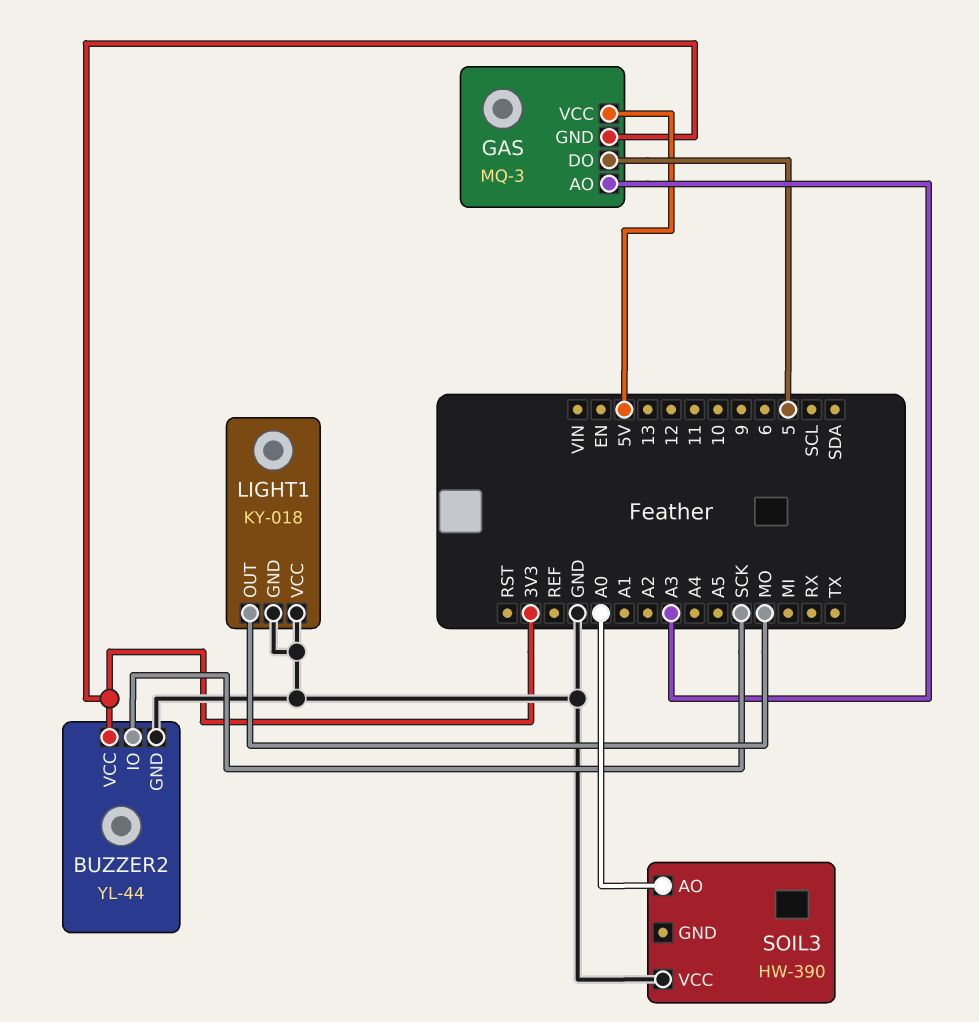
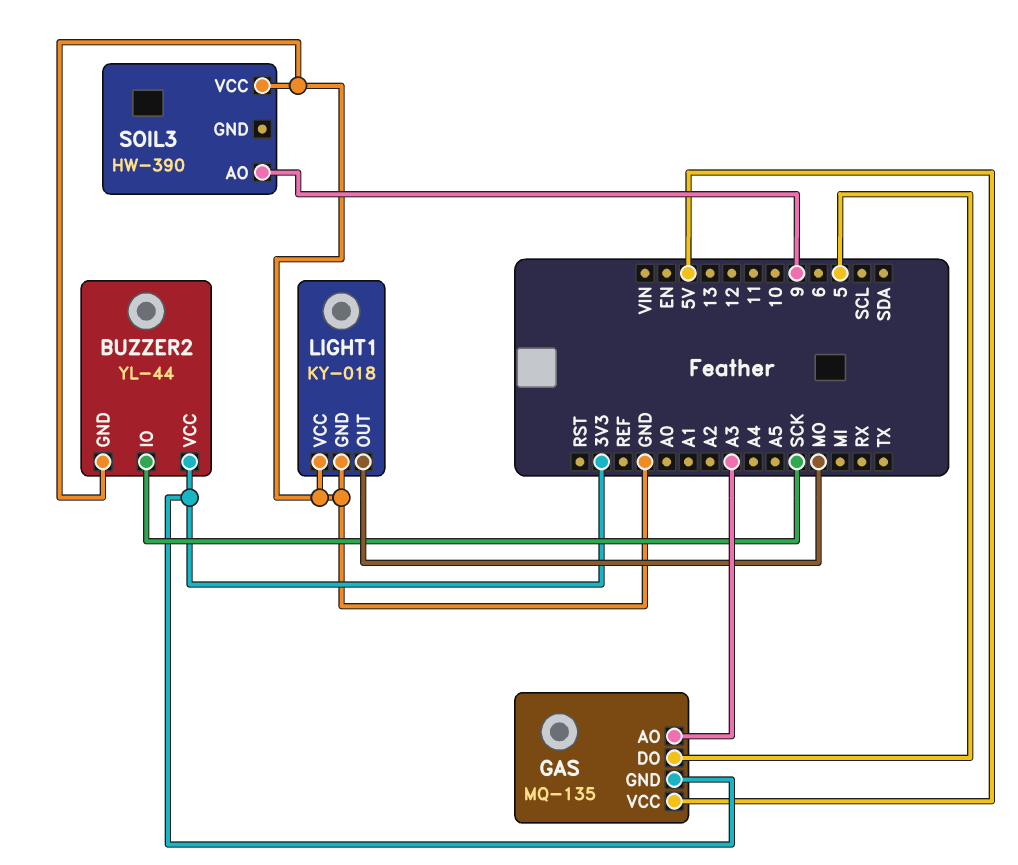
GAS: MQ-3 -> MQ-135
SOIL3 pin AO: A0 -> 9

